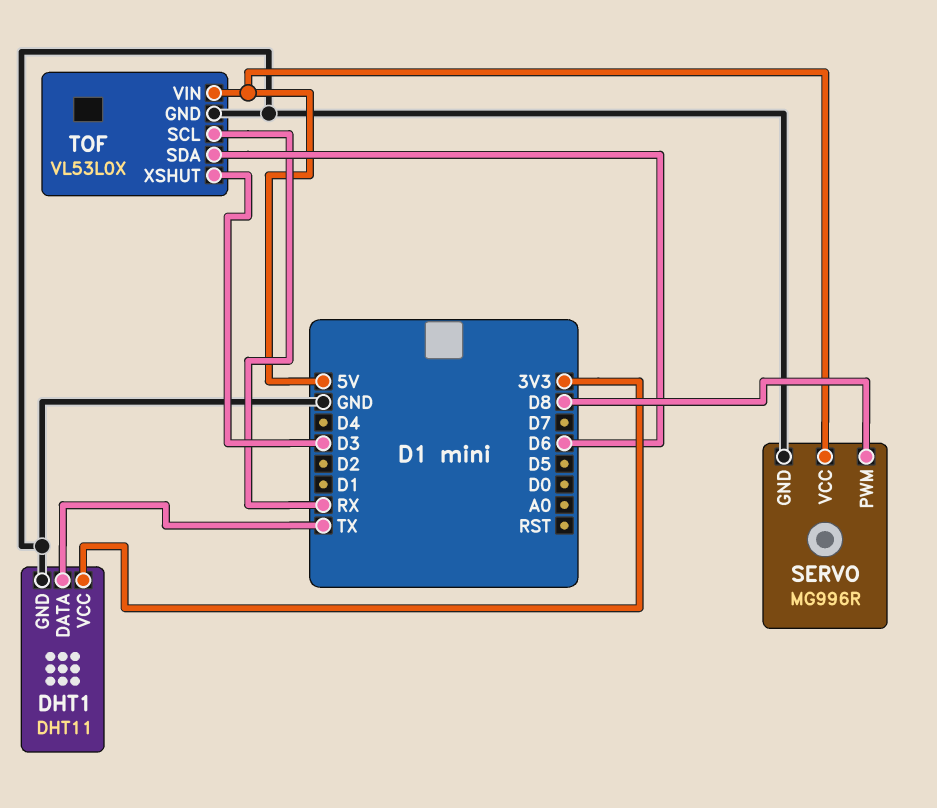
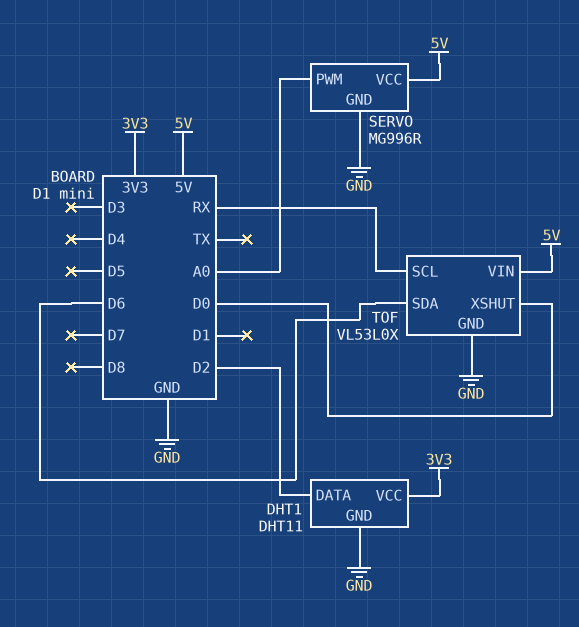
DHT1 pin DATA: TX -> D2
SERVO pin PWM: D8 -> A0
TOF pin XSHUT: D3 -> D0

